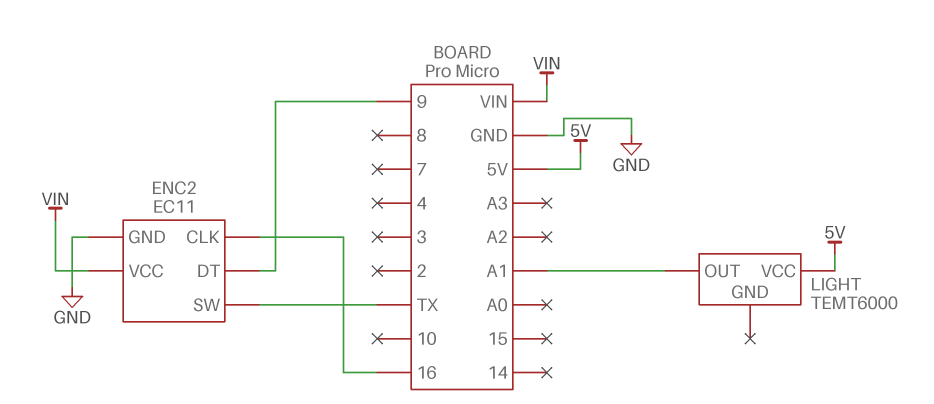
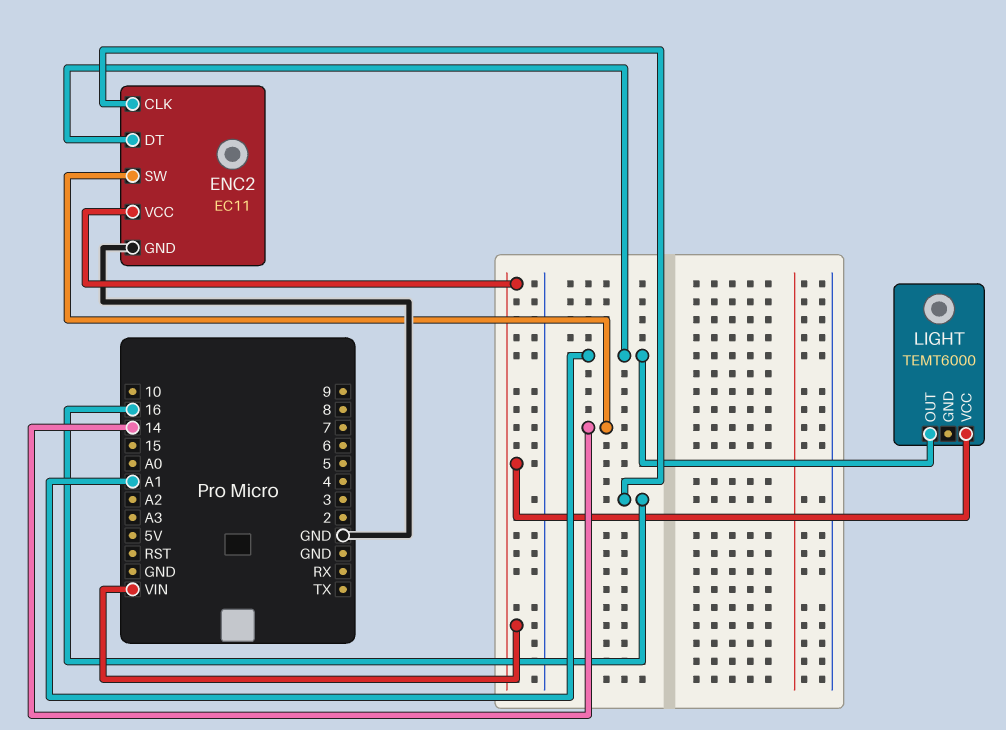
ENC2 pin DT: 9 -> A1
ENC2 pin SW: TX -> 14
LIGHT pin VCC: 5V -> VIN

